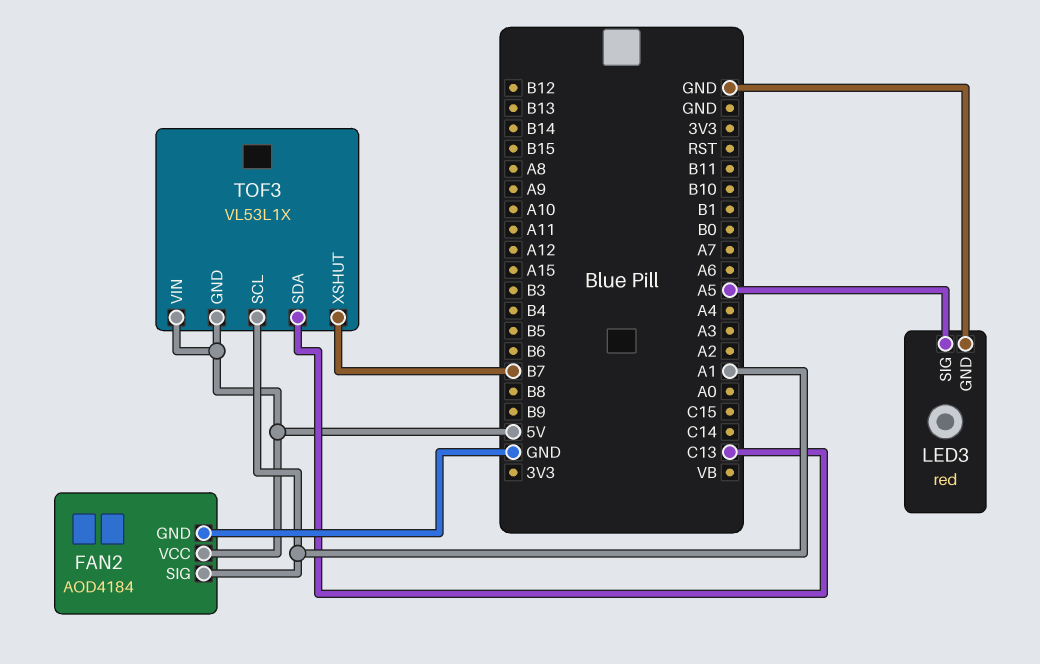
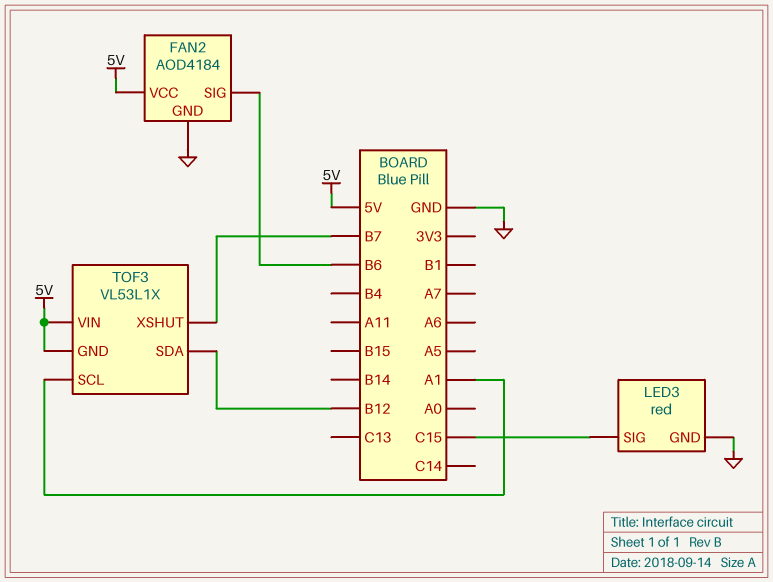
FAN2 pin SIG: A1 -> B6
LED3 pin SIG: A5 -> C15
TOF3 pin SDA: C13 -> B12

